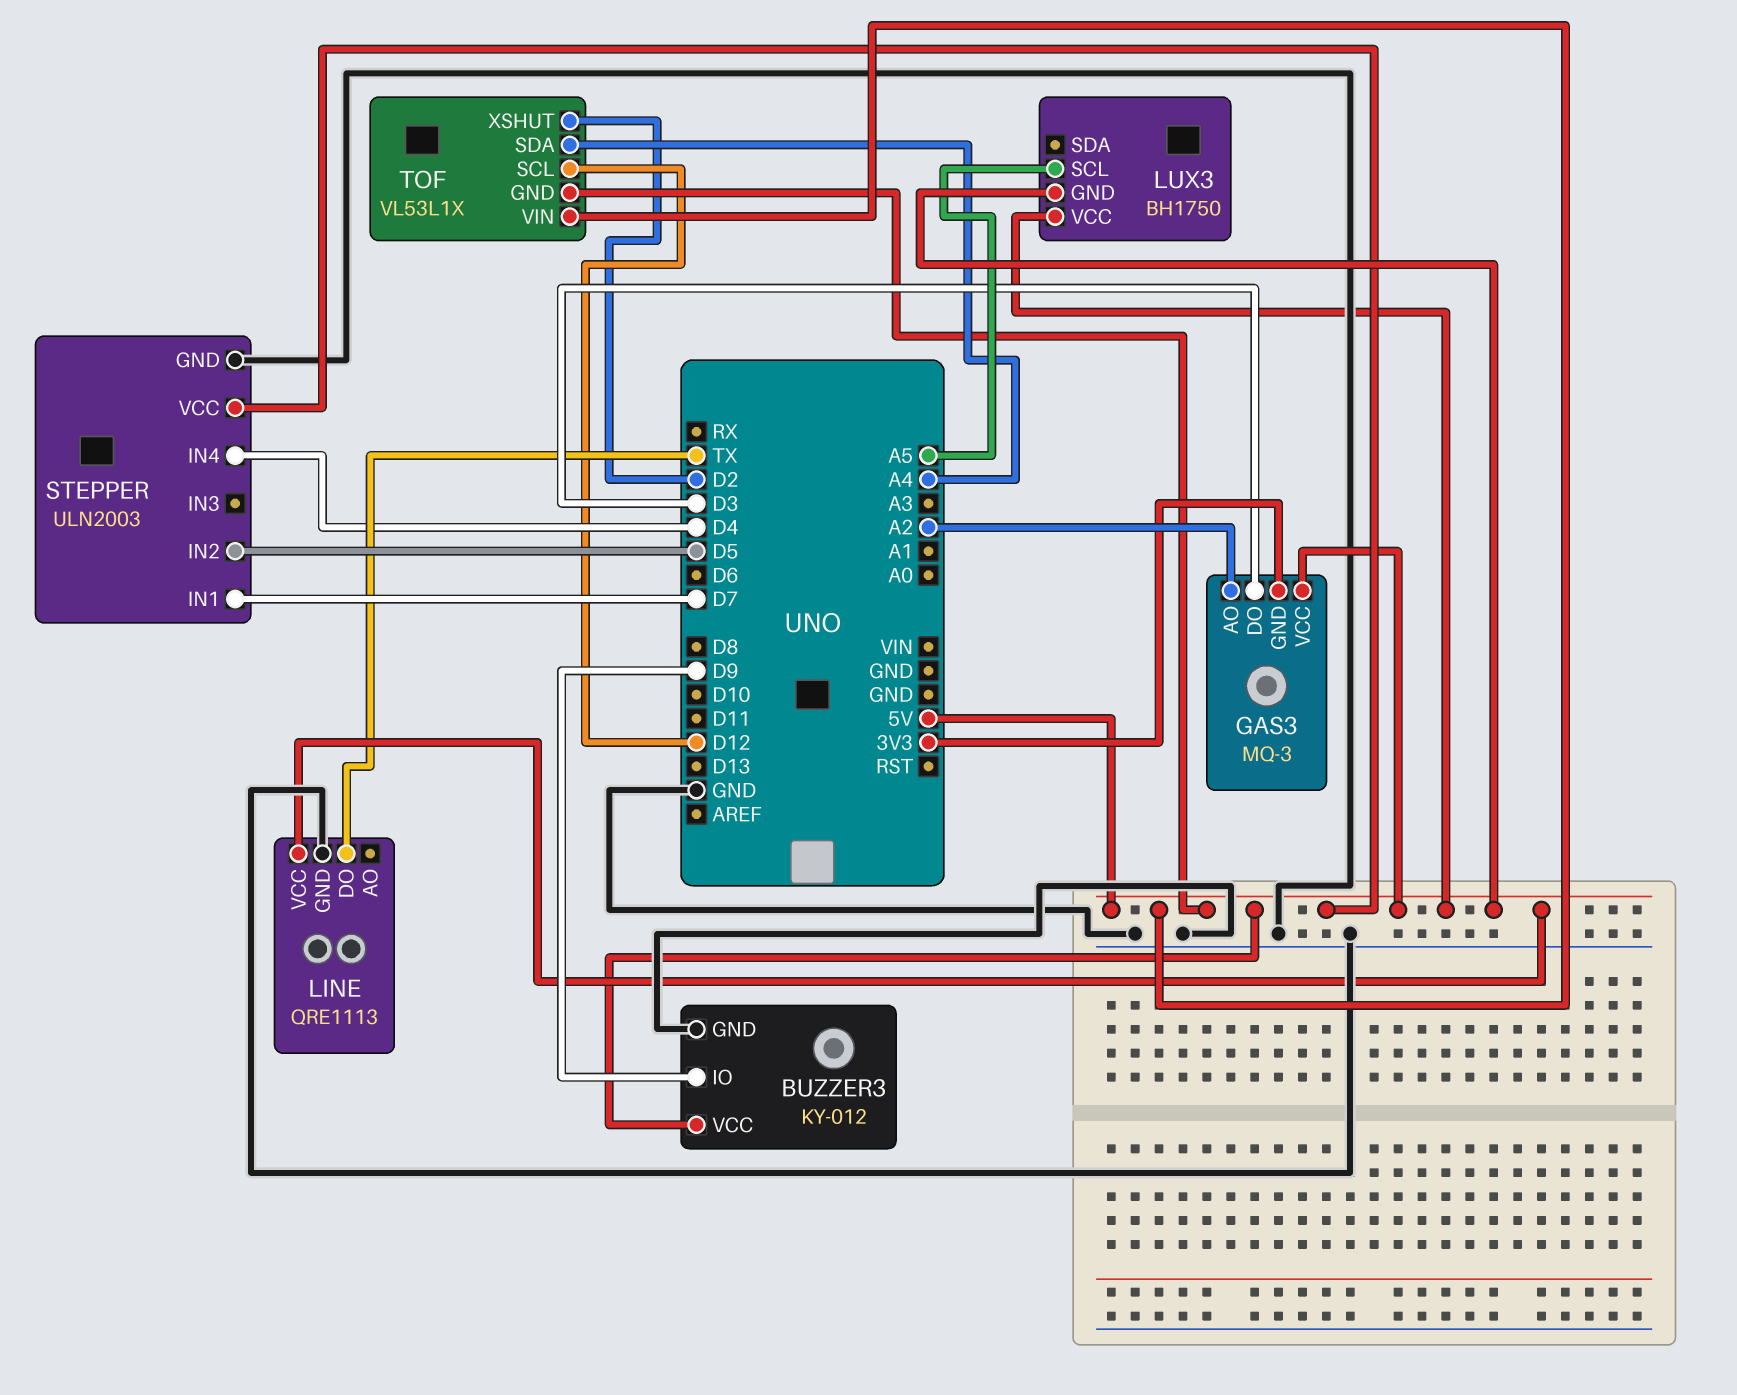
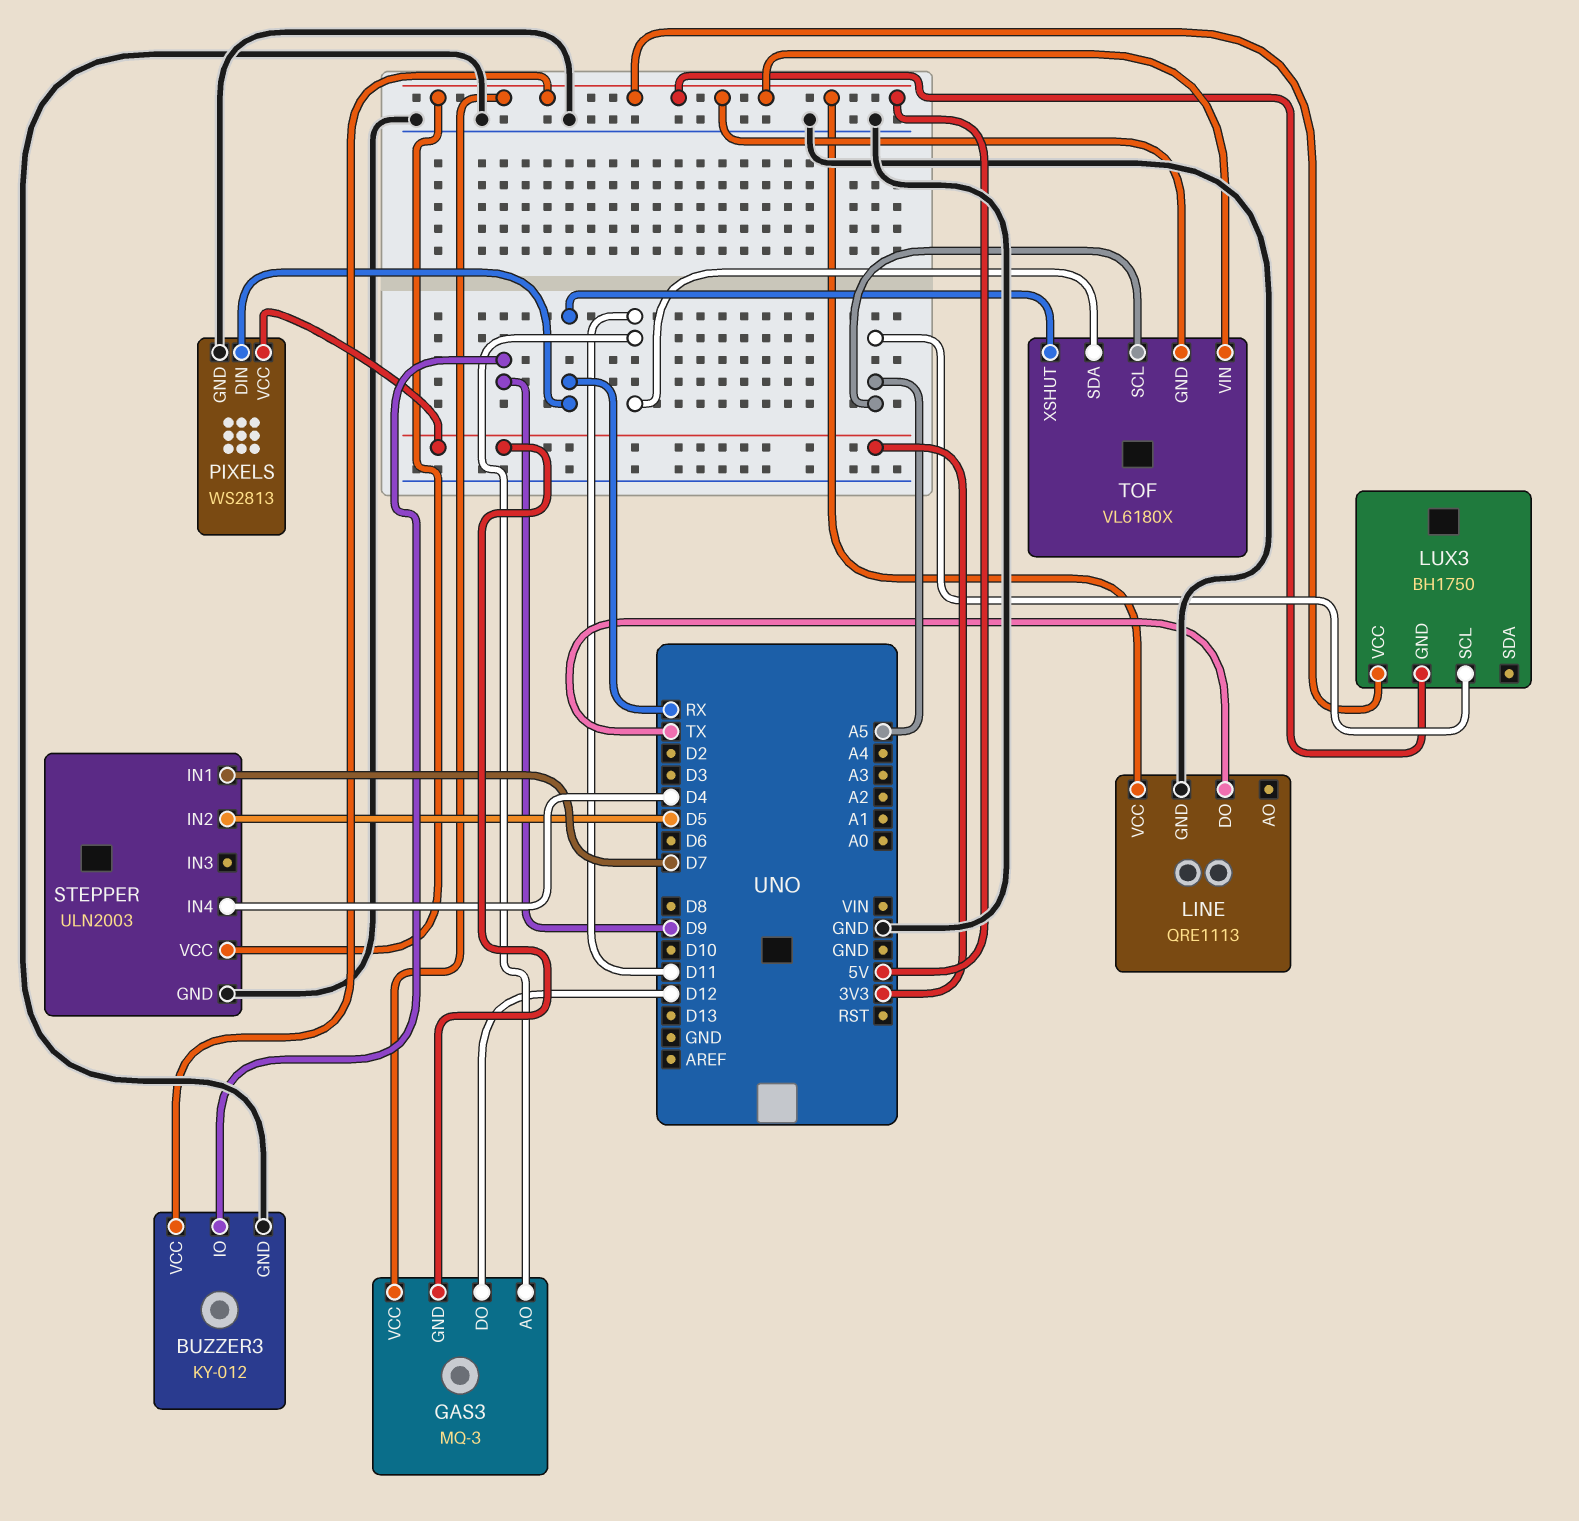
GAS3 pin AO: A2 -> D11
GAS3 pin DO: D3 -> D12
PIXELS: none -> WS2813
PIXELS pin DIN: none -> RX
PIXELS pin GND: none -> GND
PIXELS pin VCC: none -> 3V3
TOF: VL53L1X -> VL6180X
TOF pin SCL: D12 -> A5
TOF pin SDA: A4 -> D11
TOF pin XSHUT: D2 -> RX

